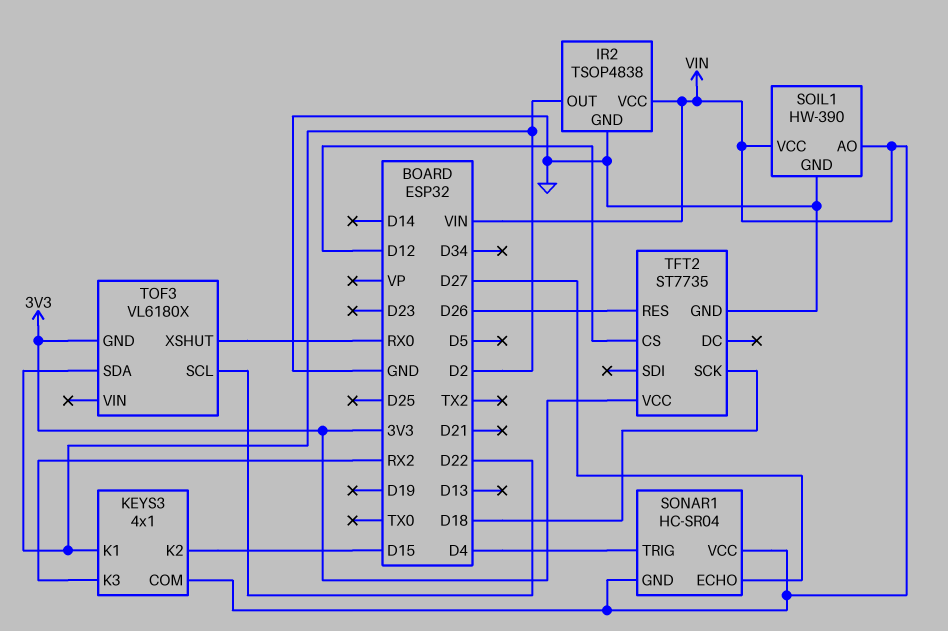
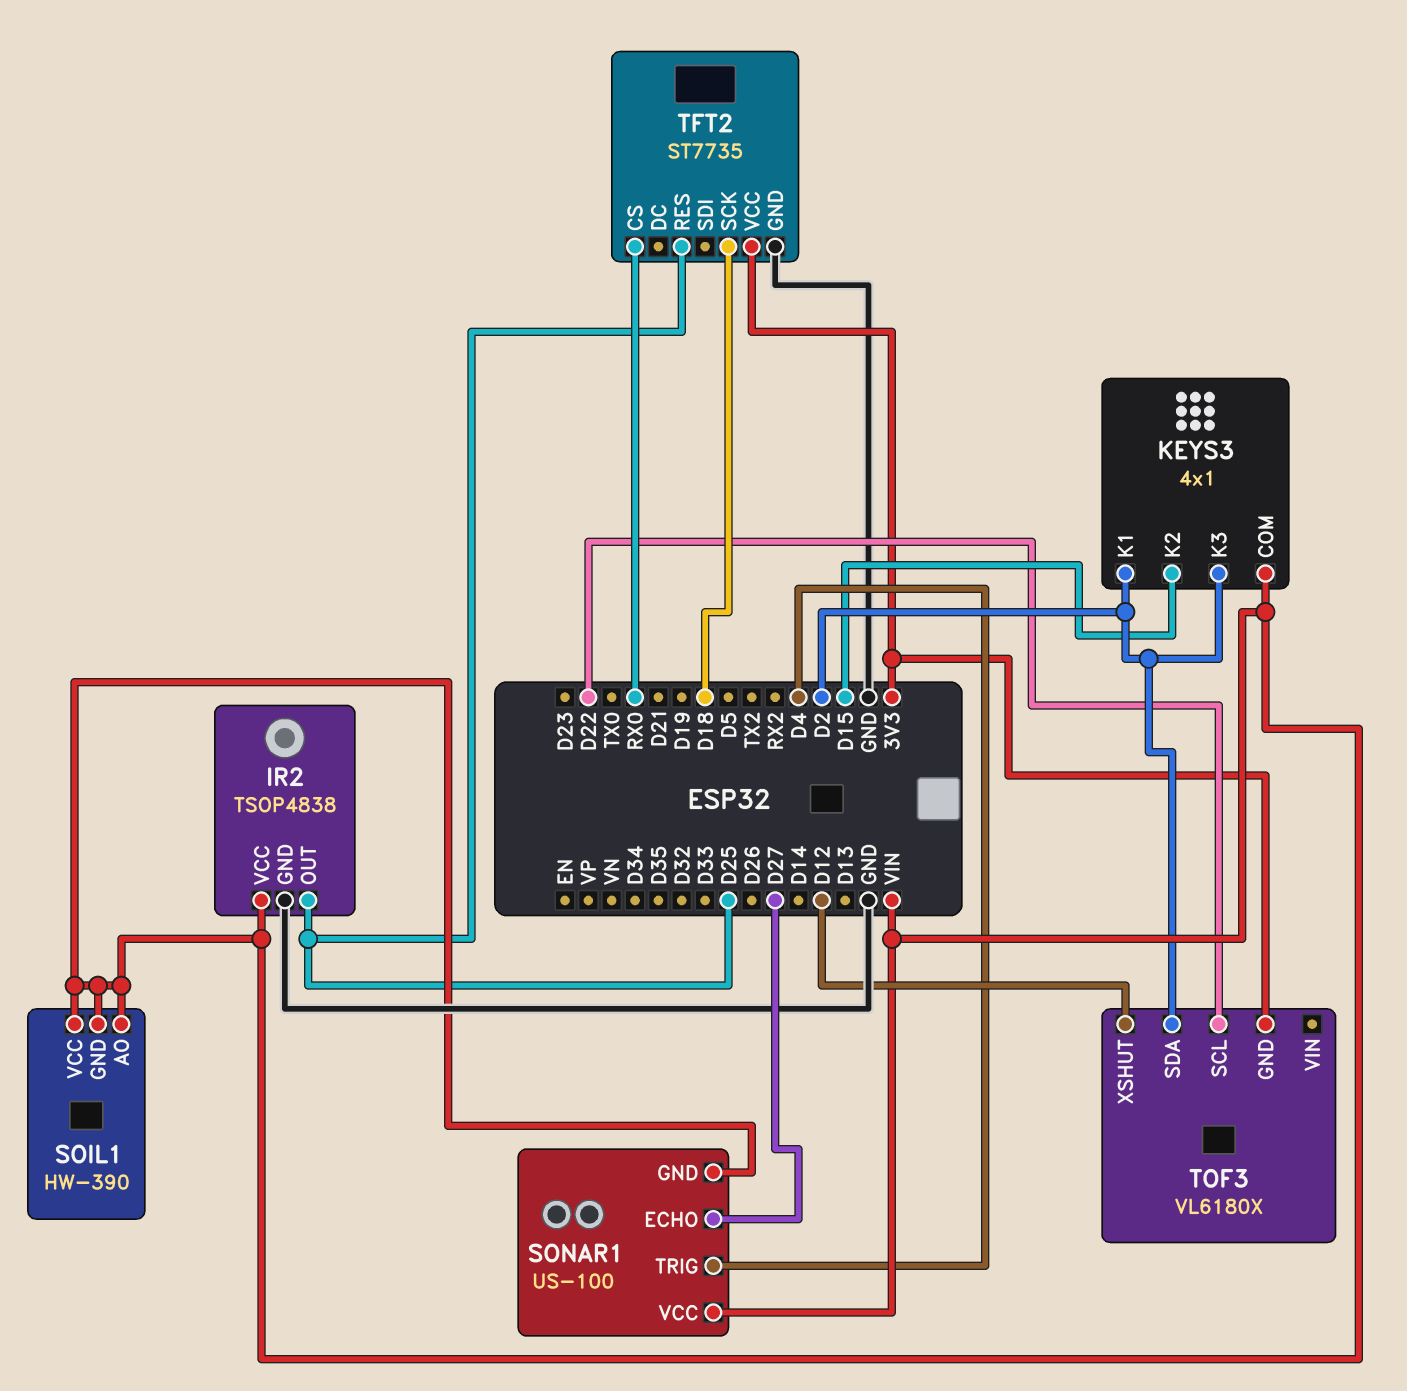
IR2 pin OUT: D2 -> D25
KEYS3 pin K3: RX2 -> D2
SOIL1 pin GND: GND -> VIN
SONAR1: HC-SR04 -> US-100
TFT2 pin CS: D12 -> RX0
TFT2 pin RES: D26 -> D25
TOF3 pin XSHUT: RX0 -> D12

